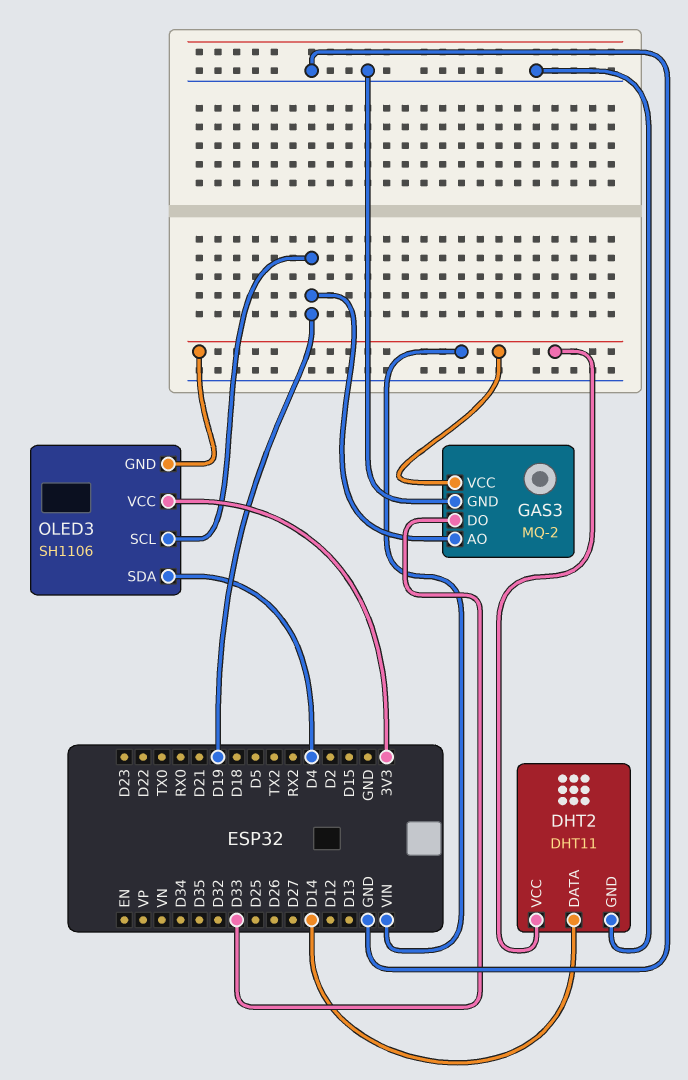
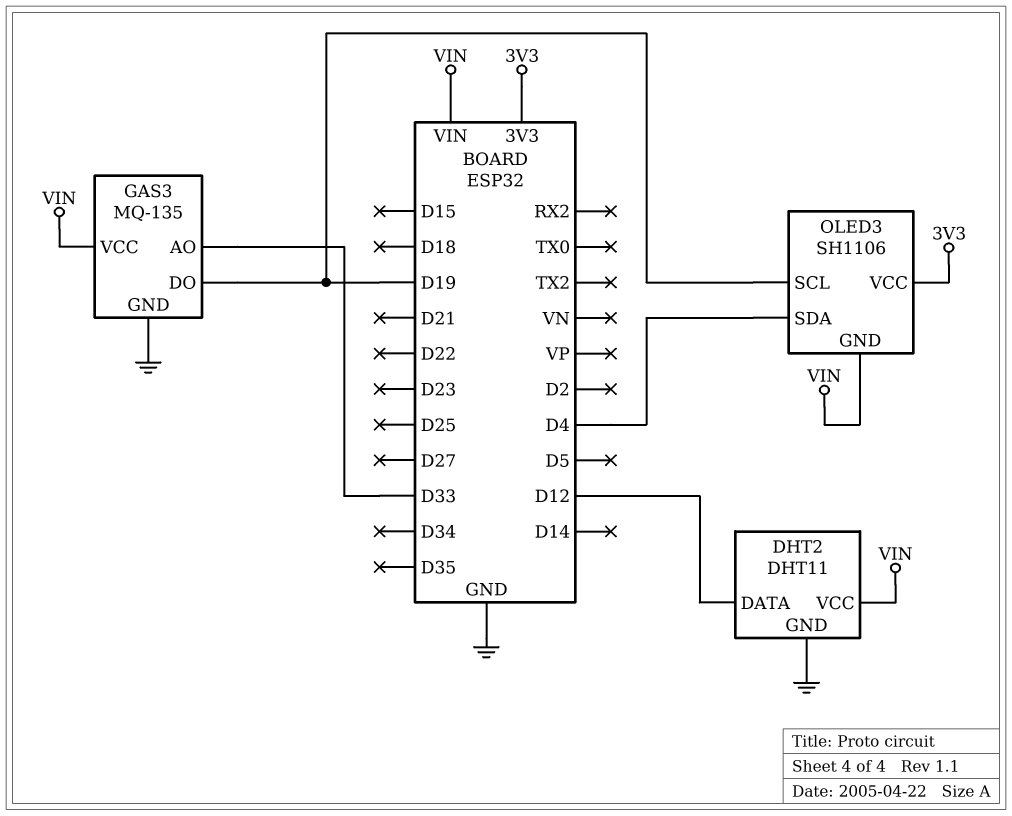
DHT2 pin DATA: D14 -> D12
GAS3: MQ-2 -> MQ-135
GAS3 pin AO: D19 -> D33
GAS3 pin DO: D33 -> D19

